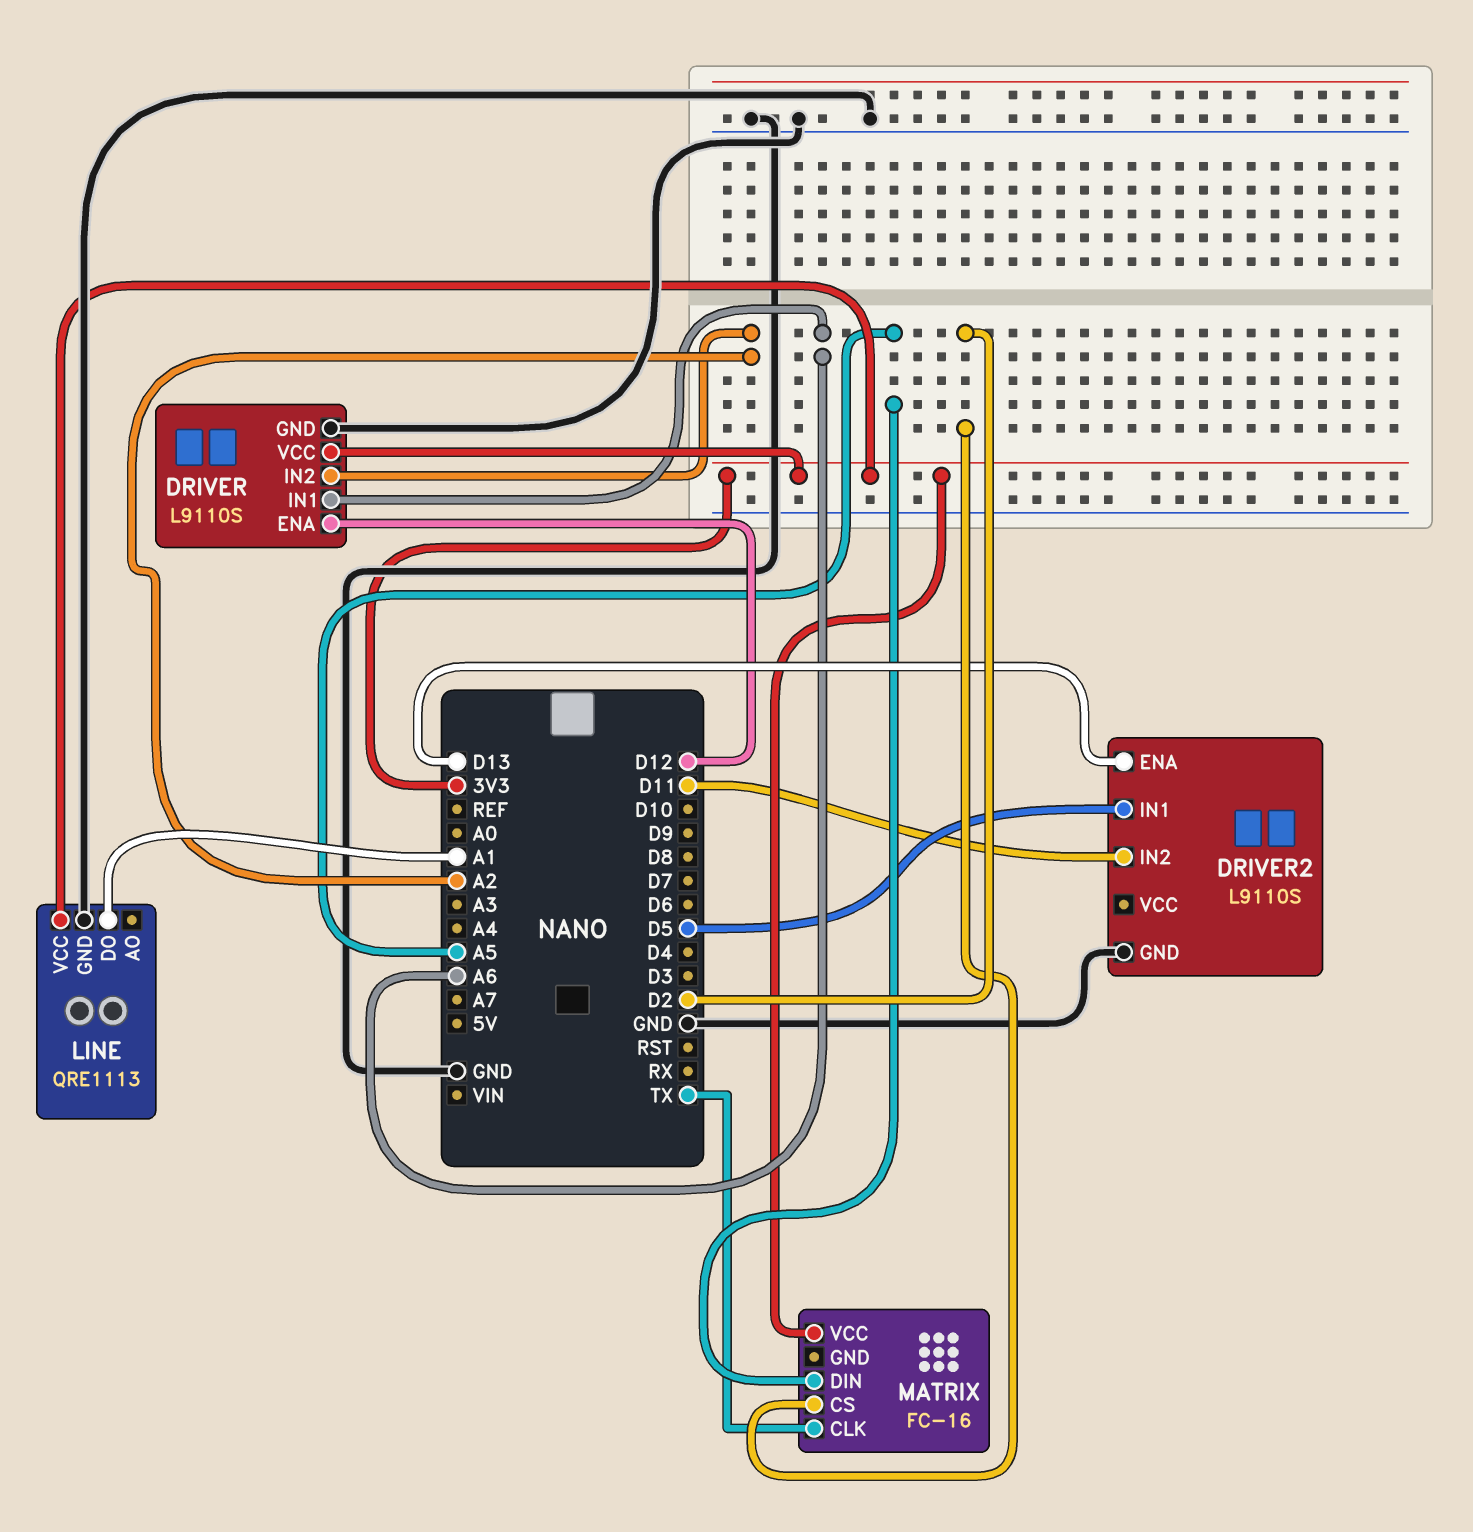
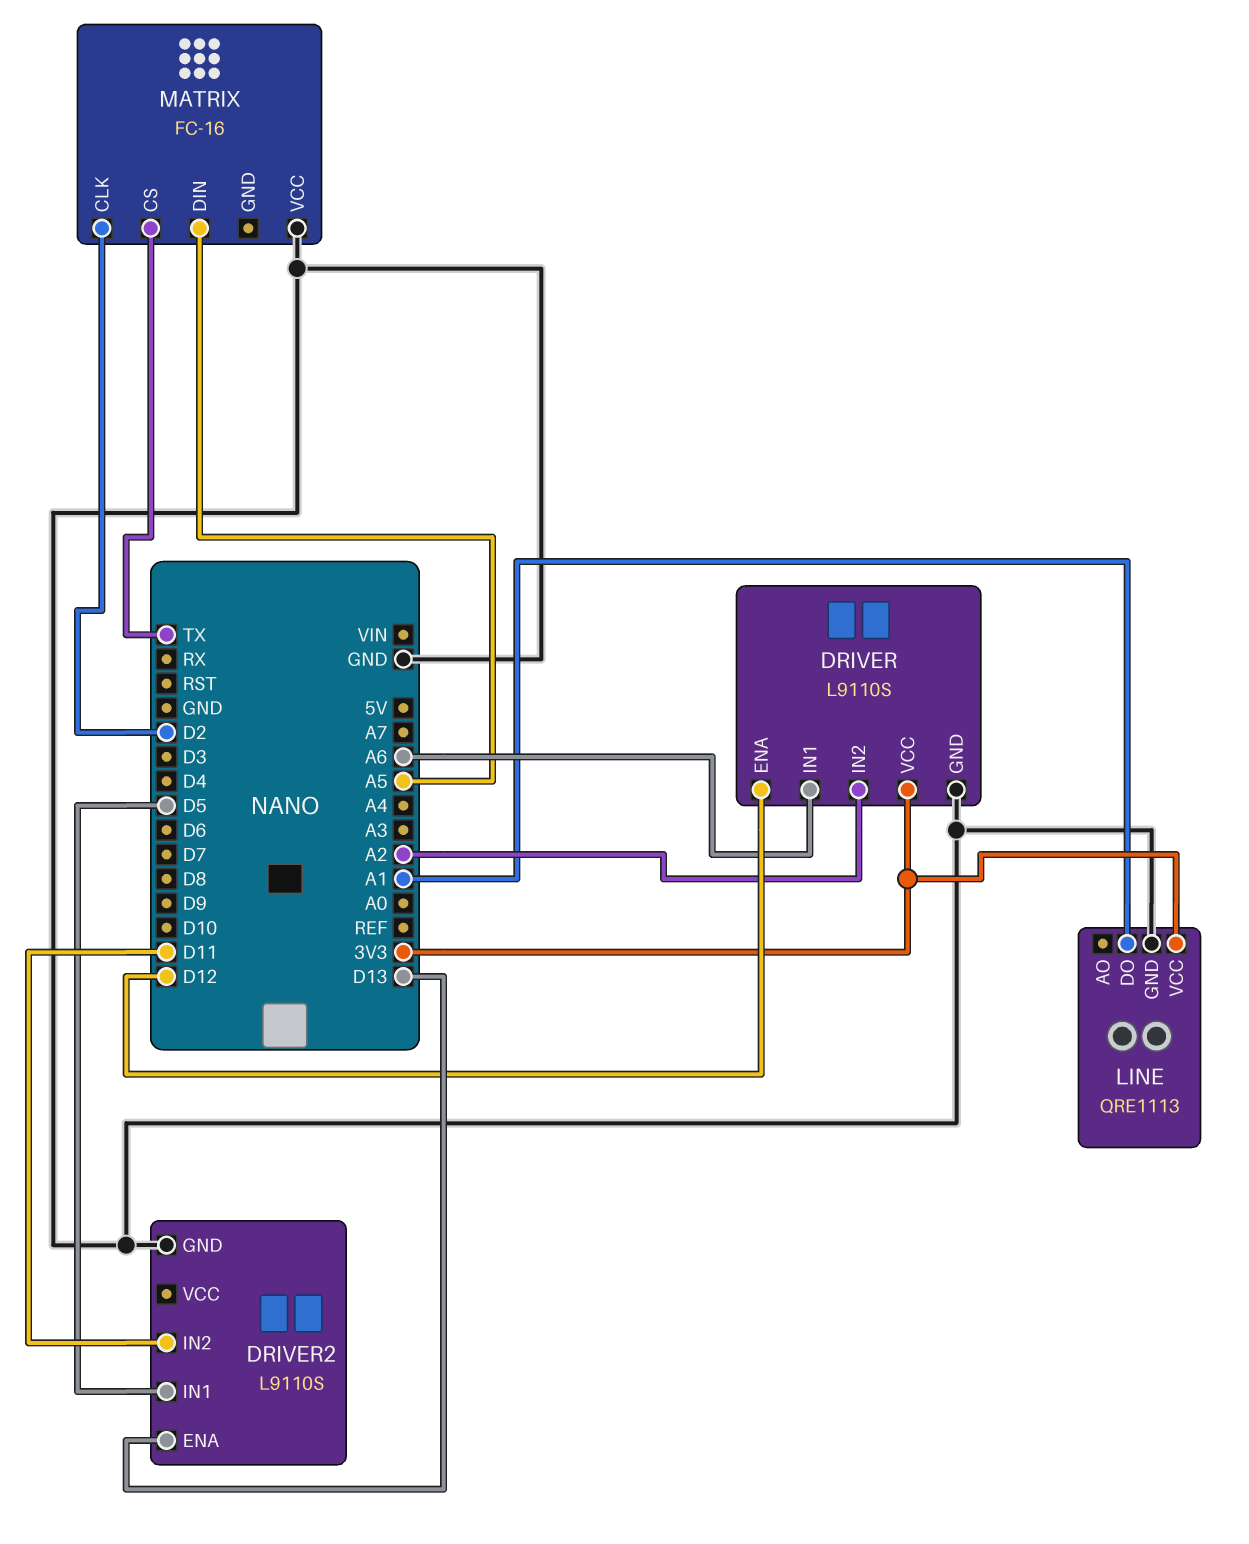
MATRIX pin CLK: TX -> D2
MATRIX pin CS: D2 -> TX
MATRIX pin VCC: 3V3 -> GND

